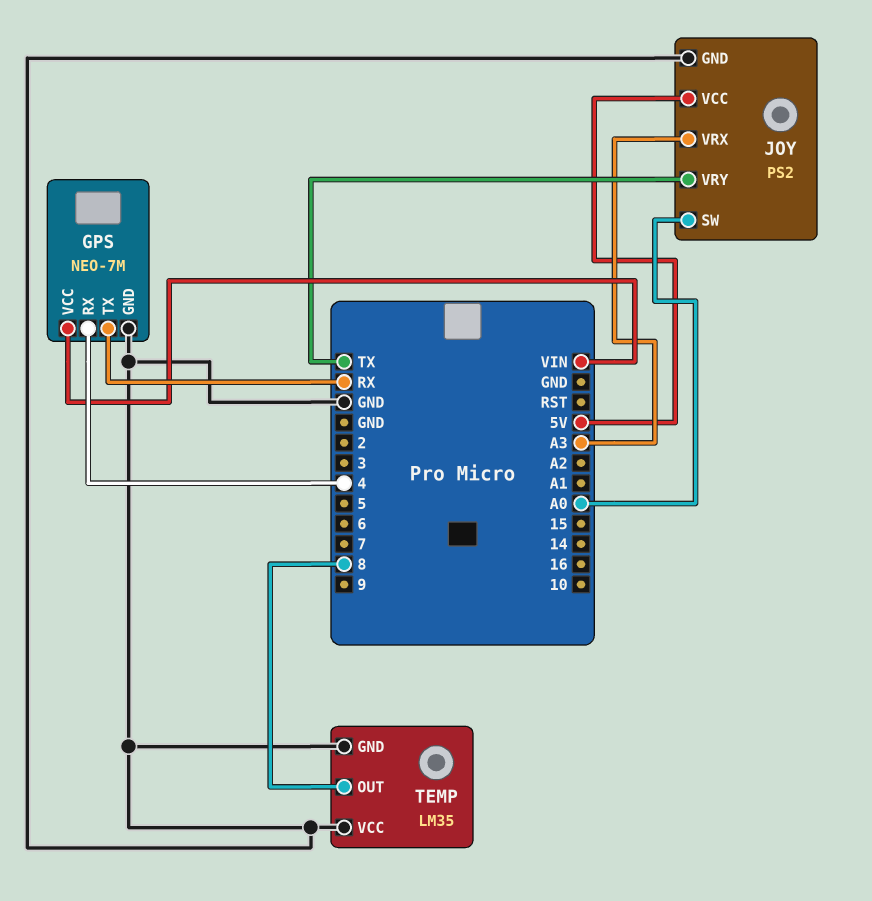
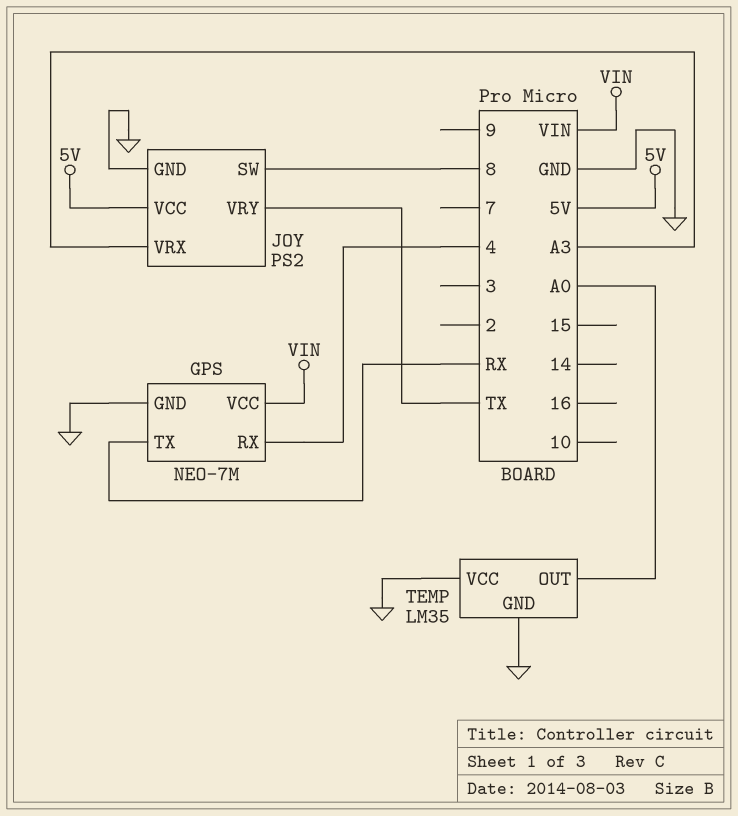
JOY pin SW: A0 -> 8
TEMP pin OUT: 8 -> A0

